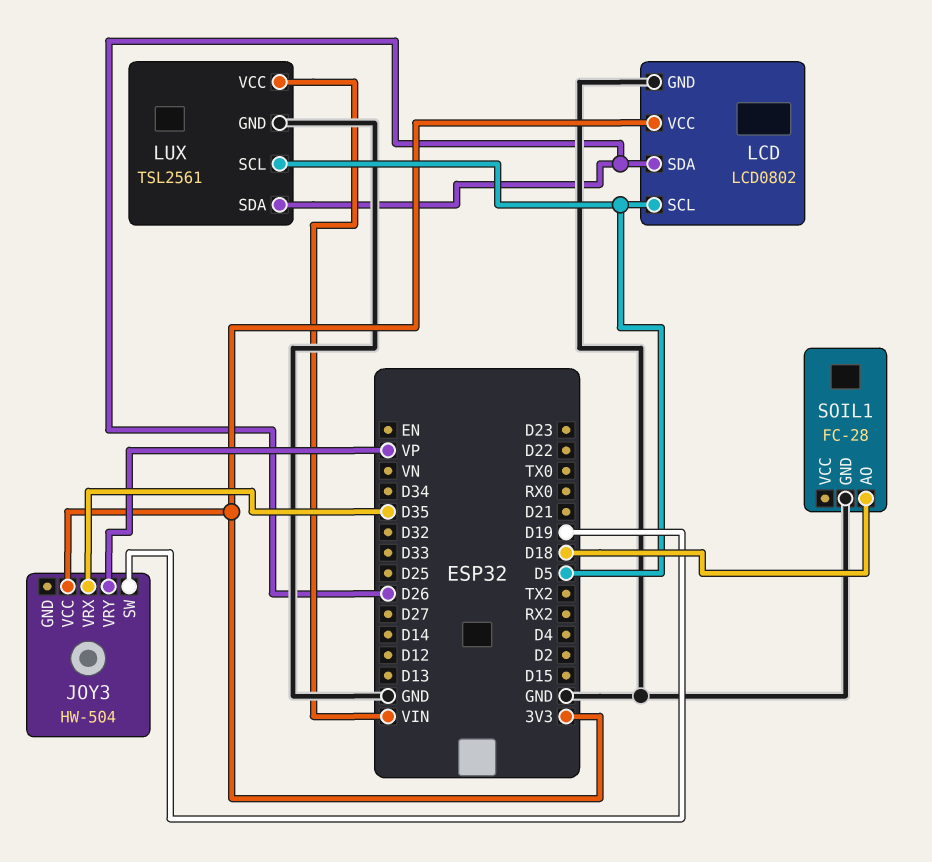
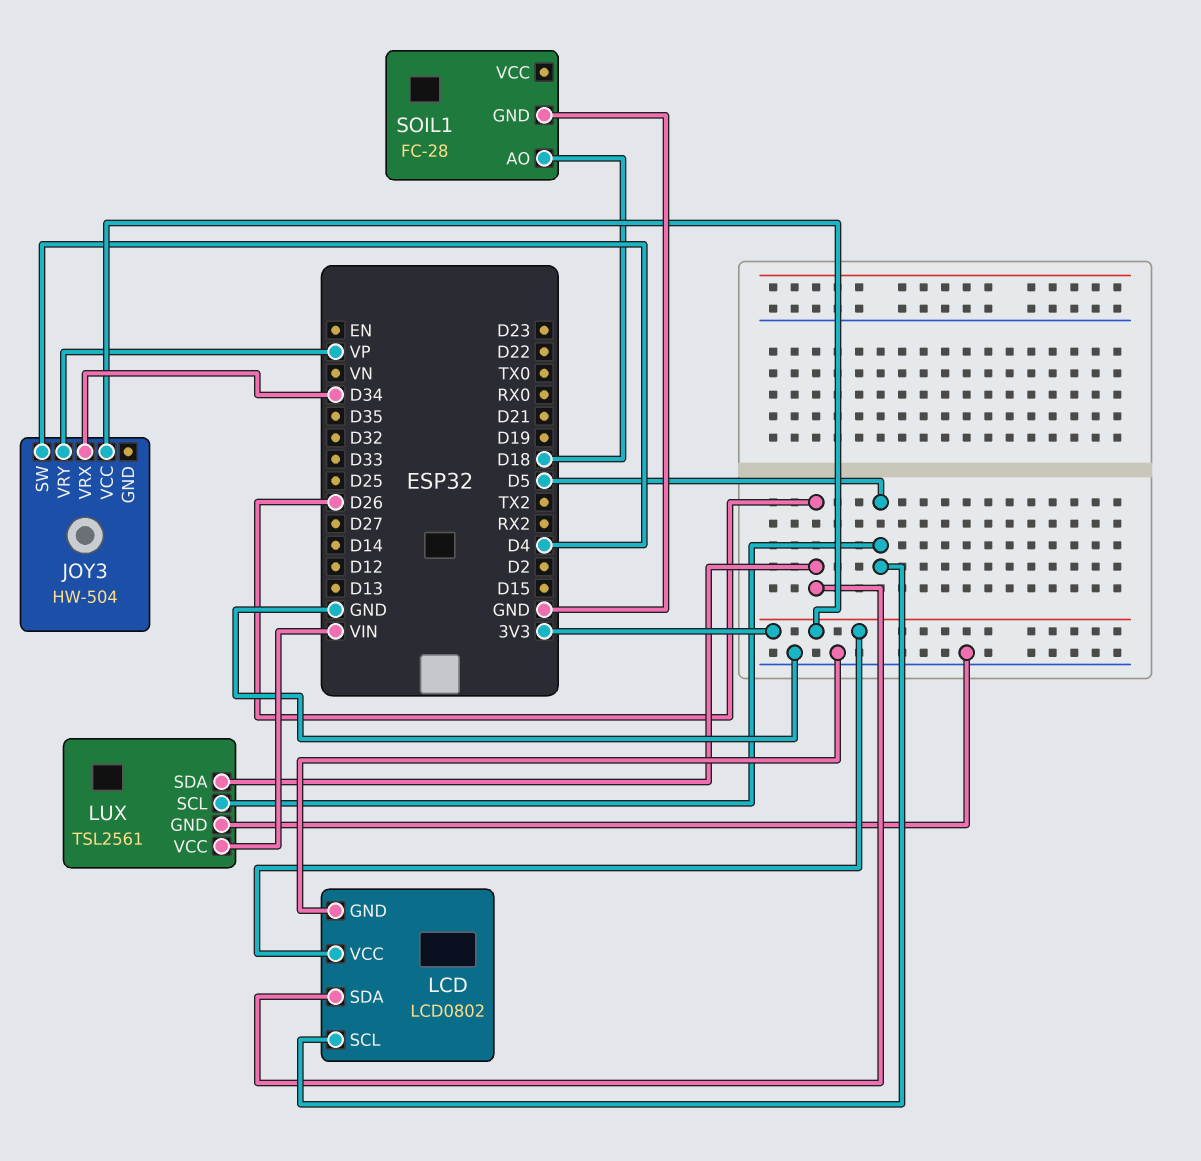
JOY3 pin SW: D19 -> D4
JOY3 pin VRX: D35 -> D34

